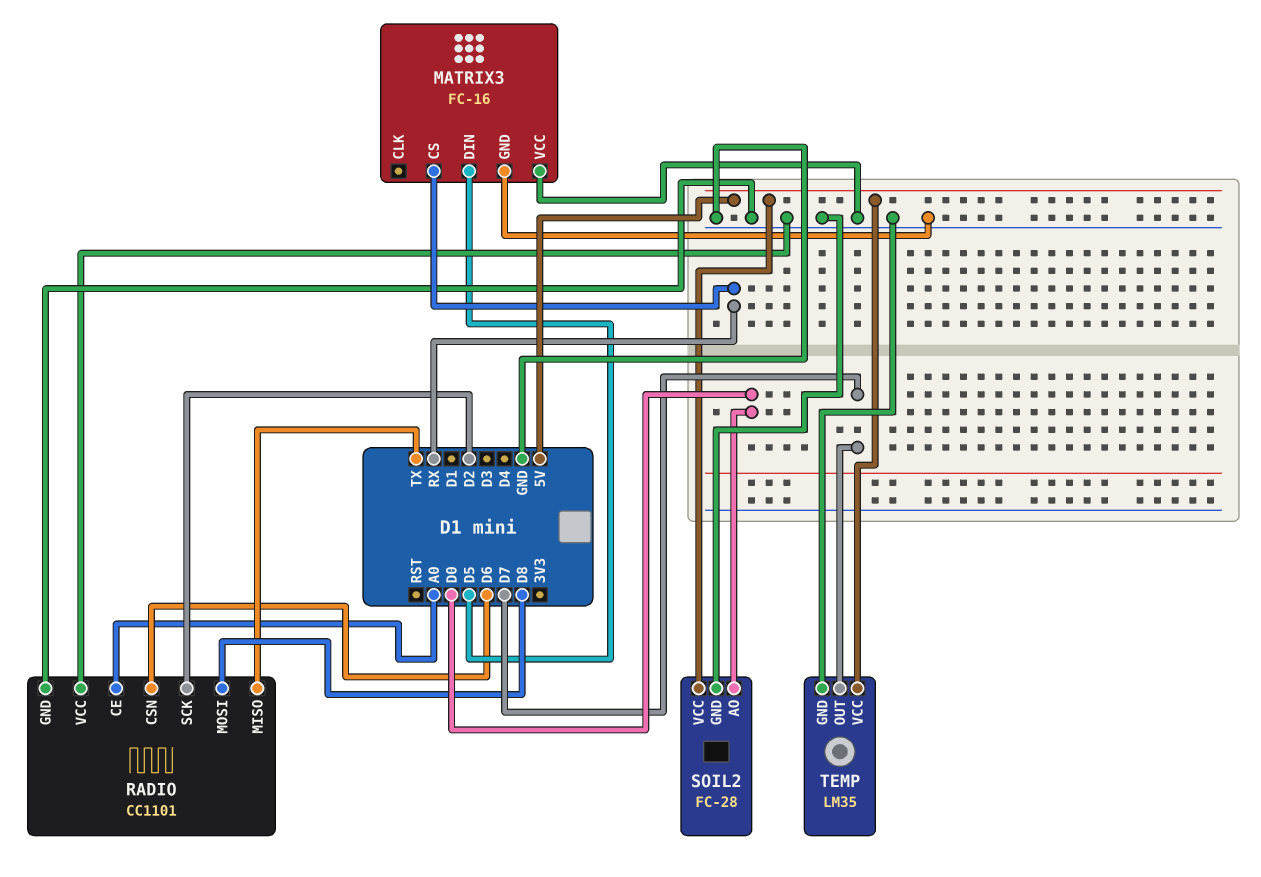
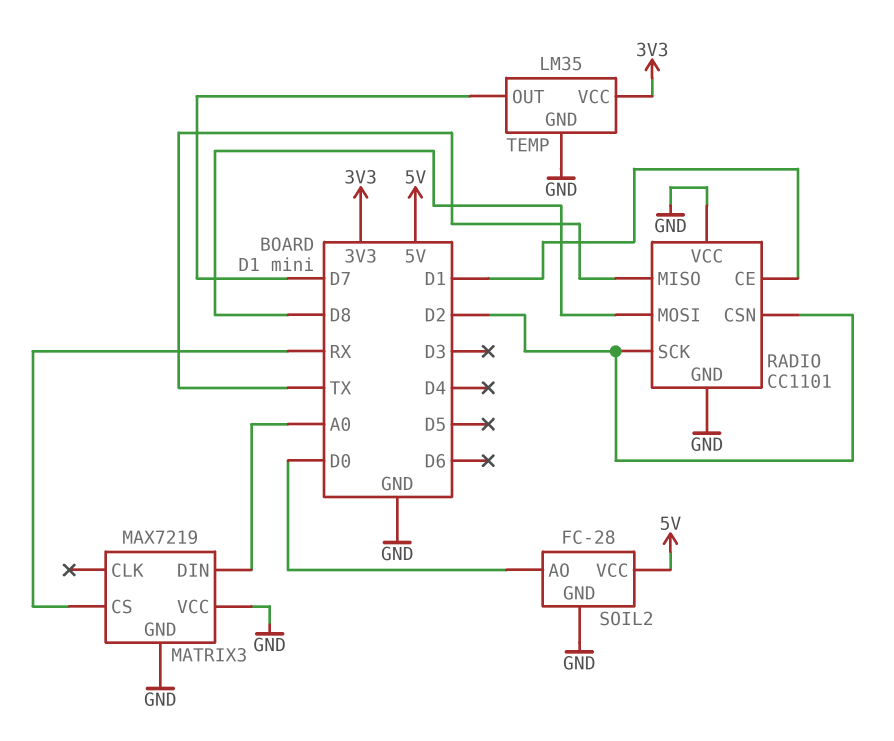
MATRIX3: FC-16 -> MAX7219
MATRIX3 pin DIN: D5 -> A0
RADIO pin CE: A0 -> D1
RADIO pin CSN: D6 -> D2
TEMP pin VCC: 5V -> 3V3

